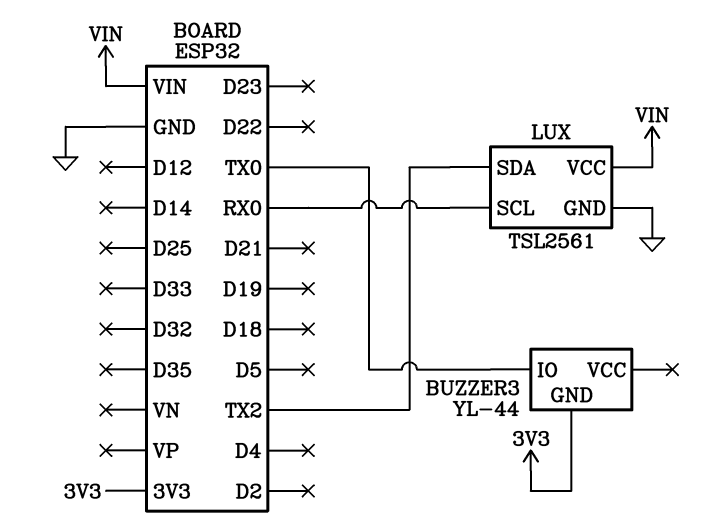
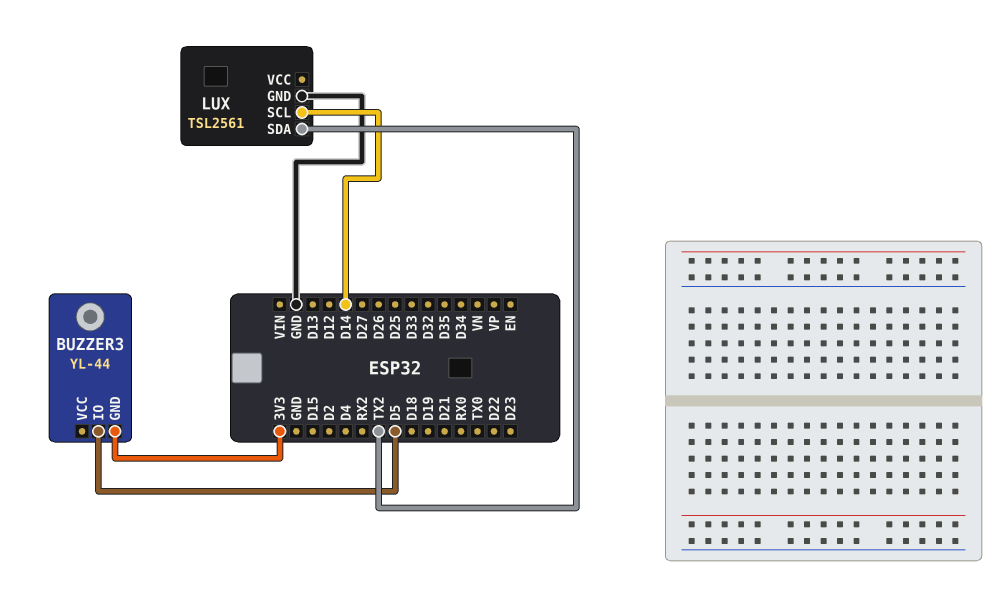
BUZZER3 pin IO: TX0 -> D5
LUX pin SCL: RX0 -> D14
LUX pin VCC: VIN -> none

